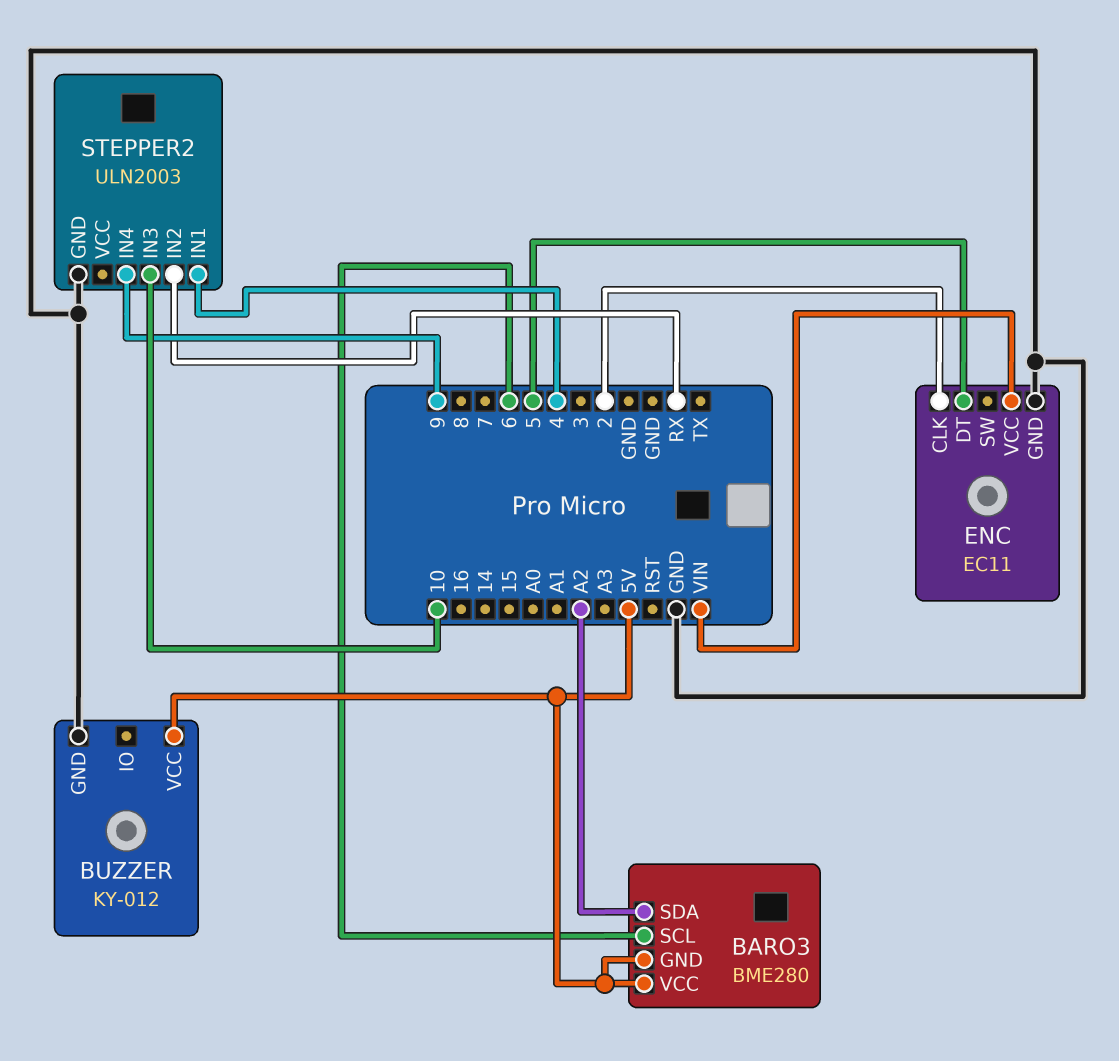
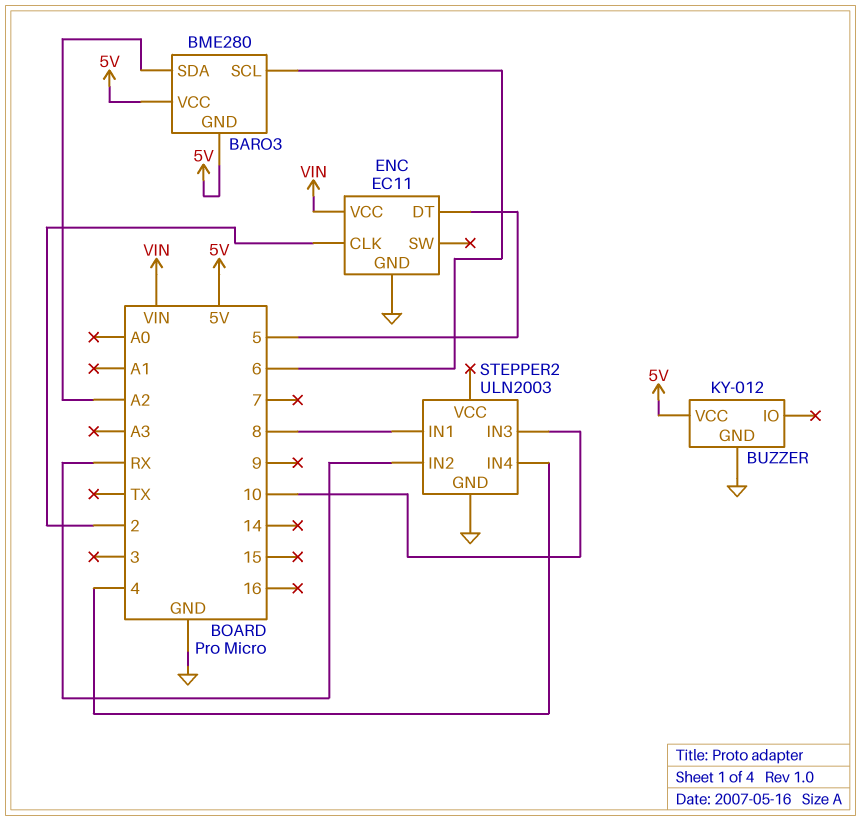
STEPPER2 pin IN1: 4 -> 8
STEPPER2 pin IN4: 9 -> 4

